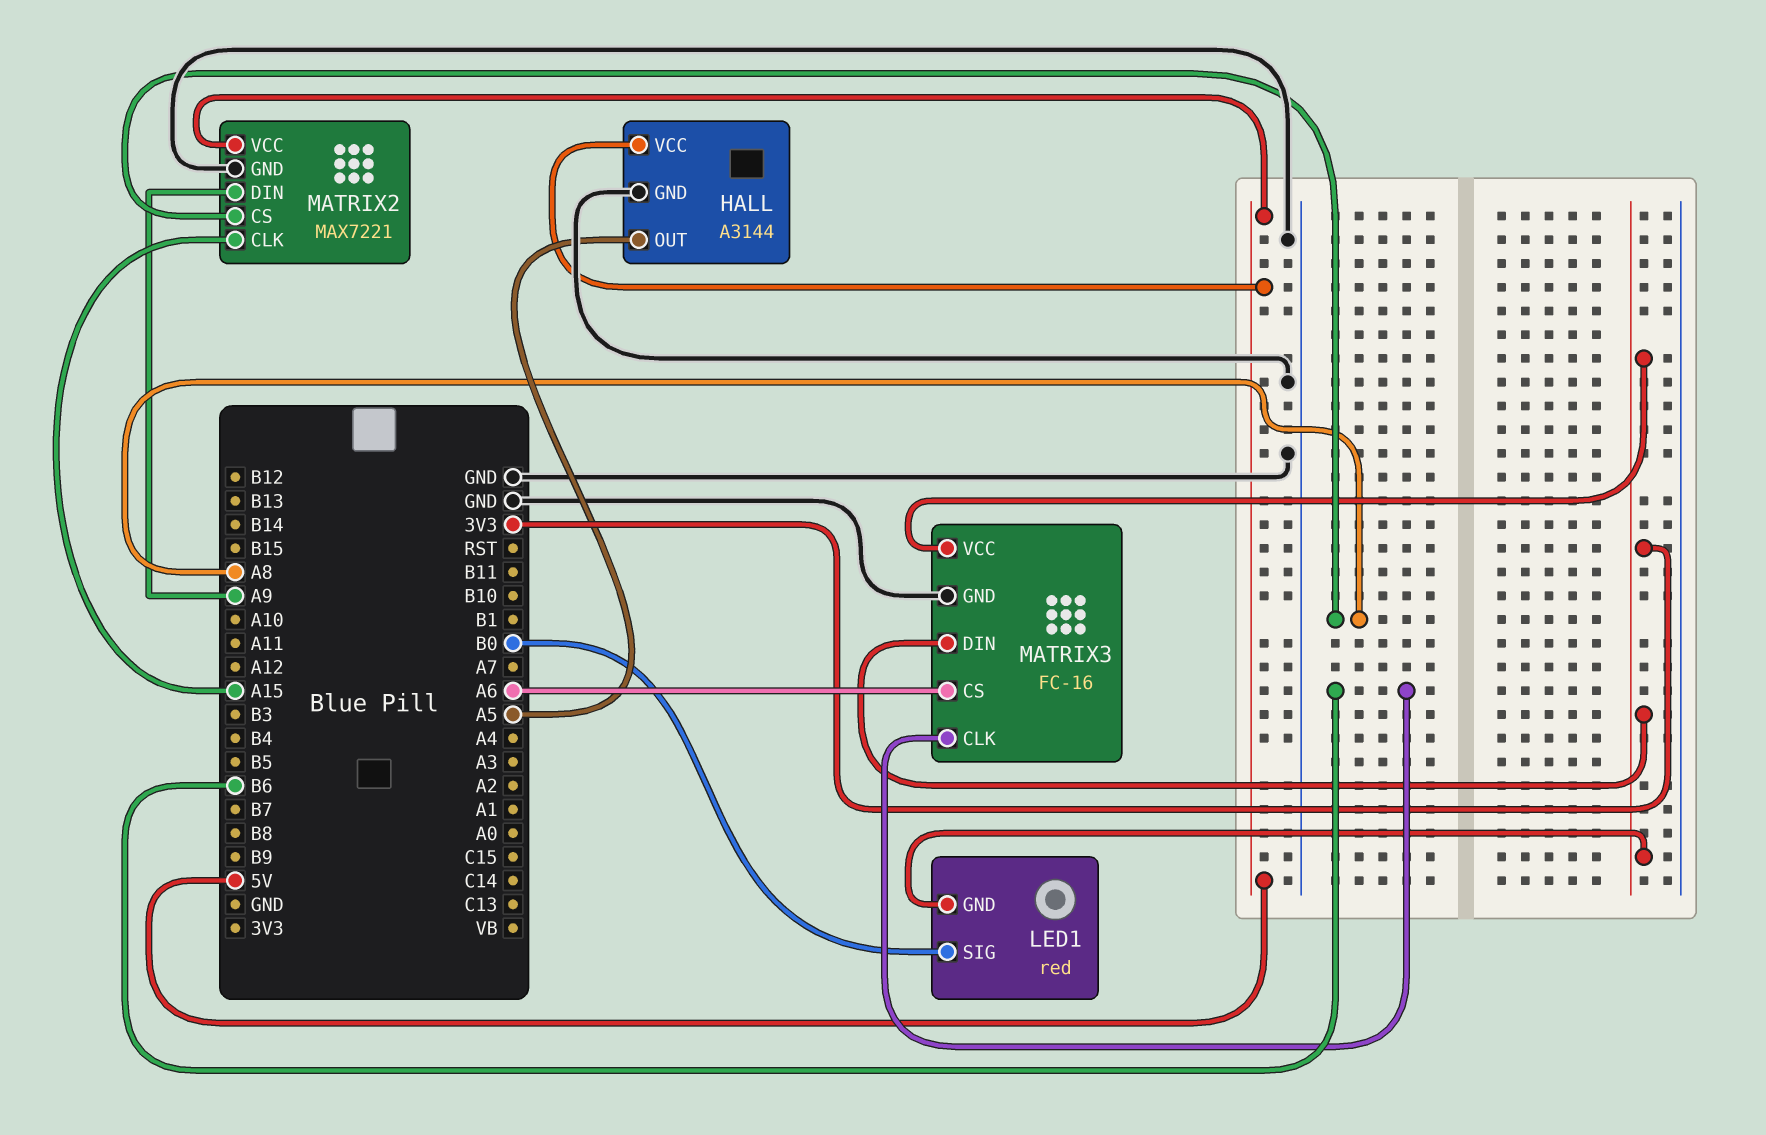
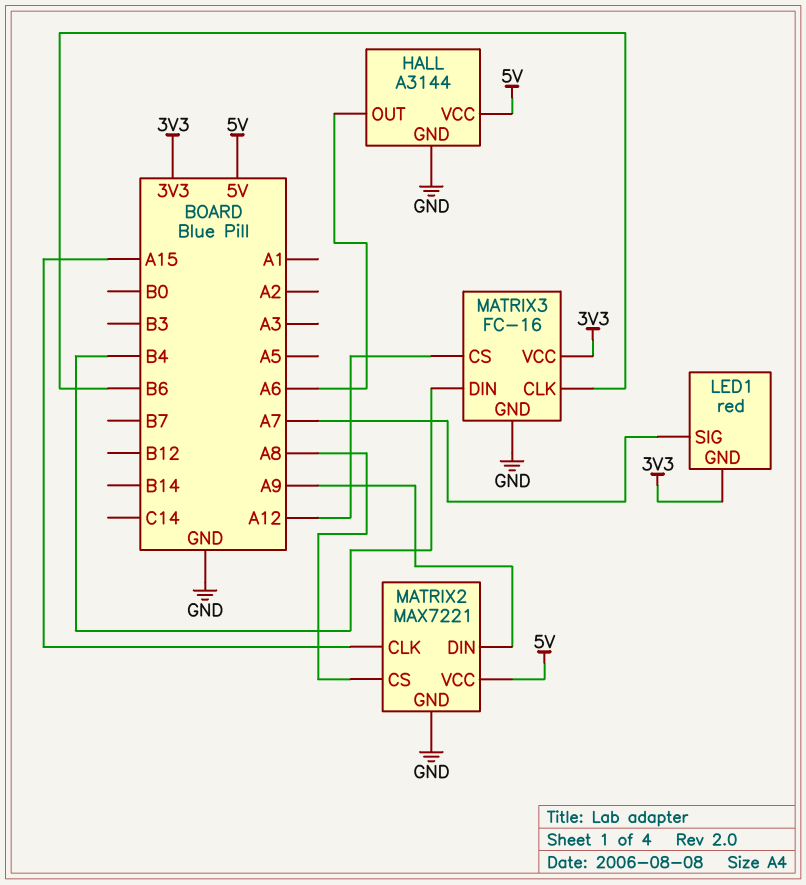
HALL pin OUT: A5 -> A6
LED1 pin SIG: B0 -> A7
MATRIX3 pin CS: A6 -> A12
MATRIX3 pin DIN: 3V3 -> B4

